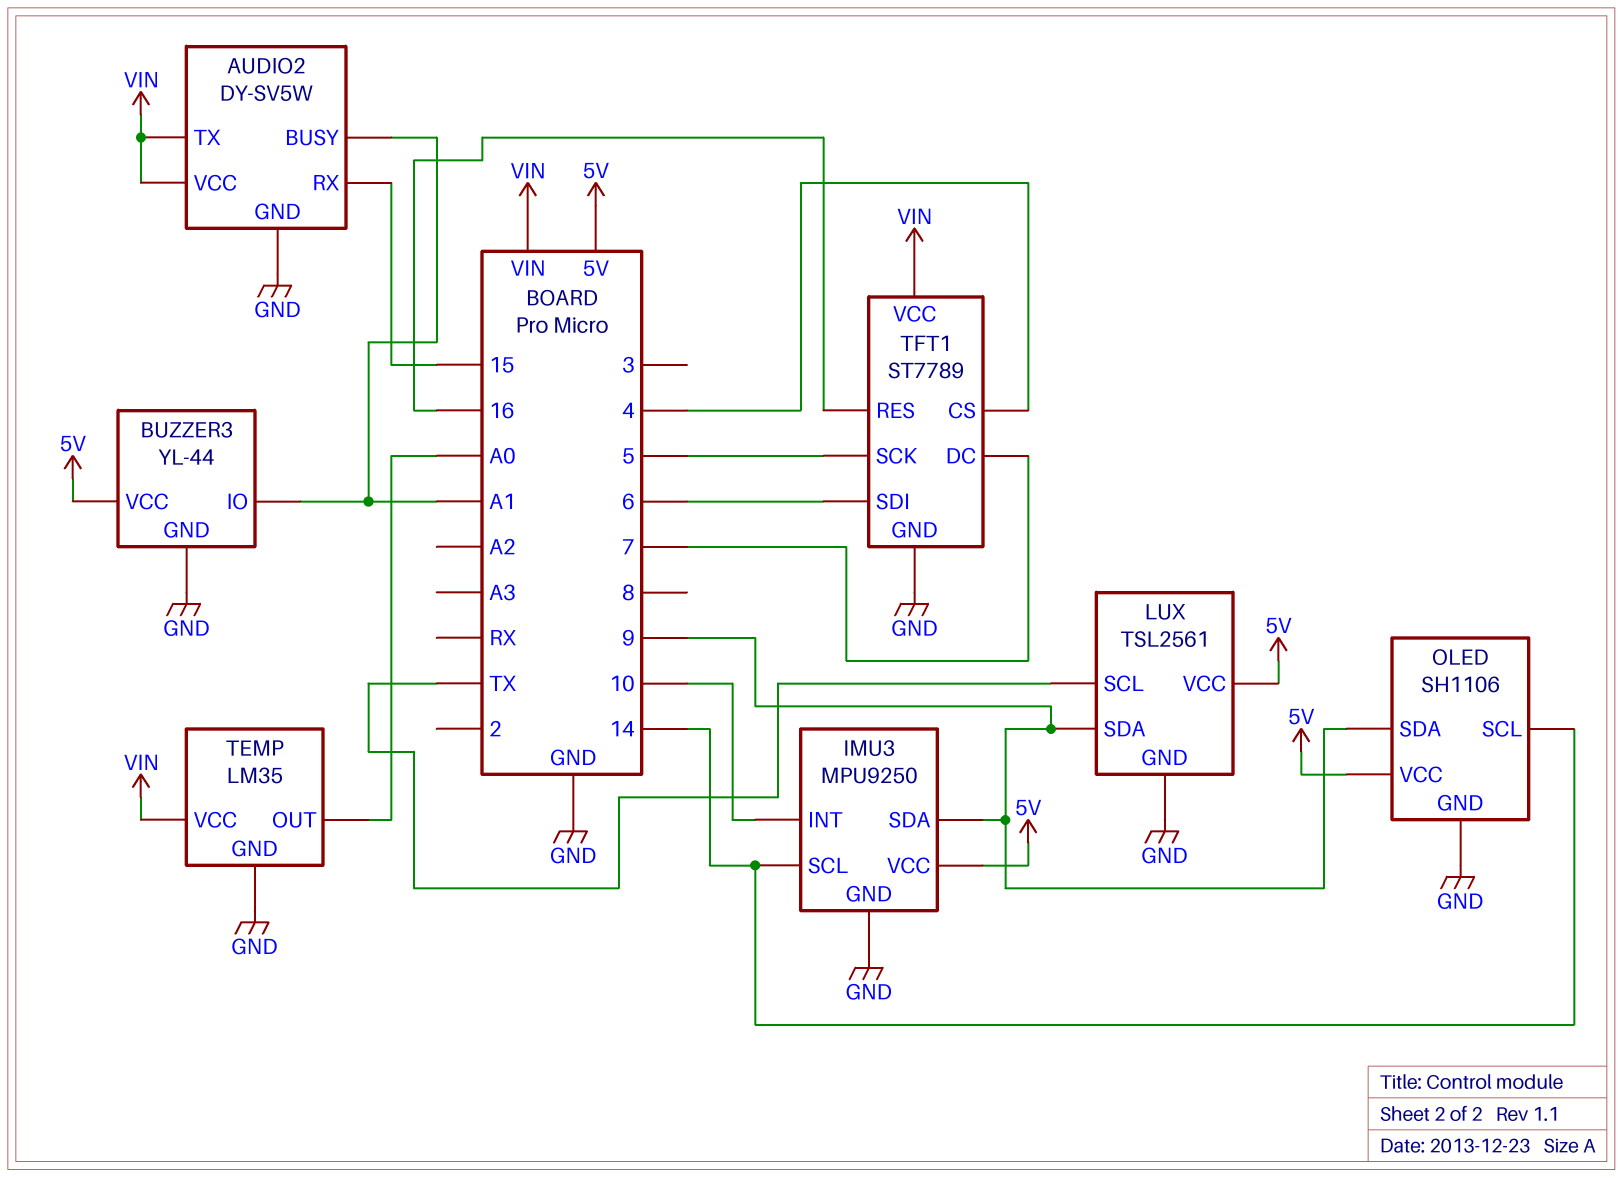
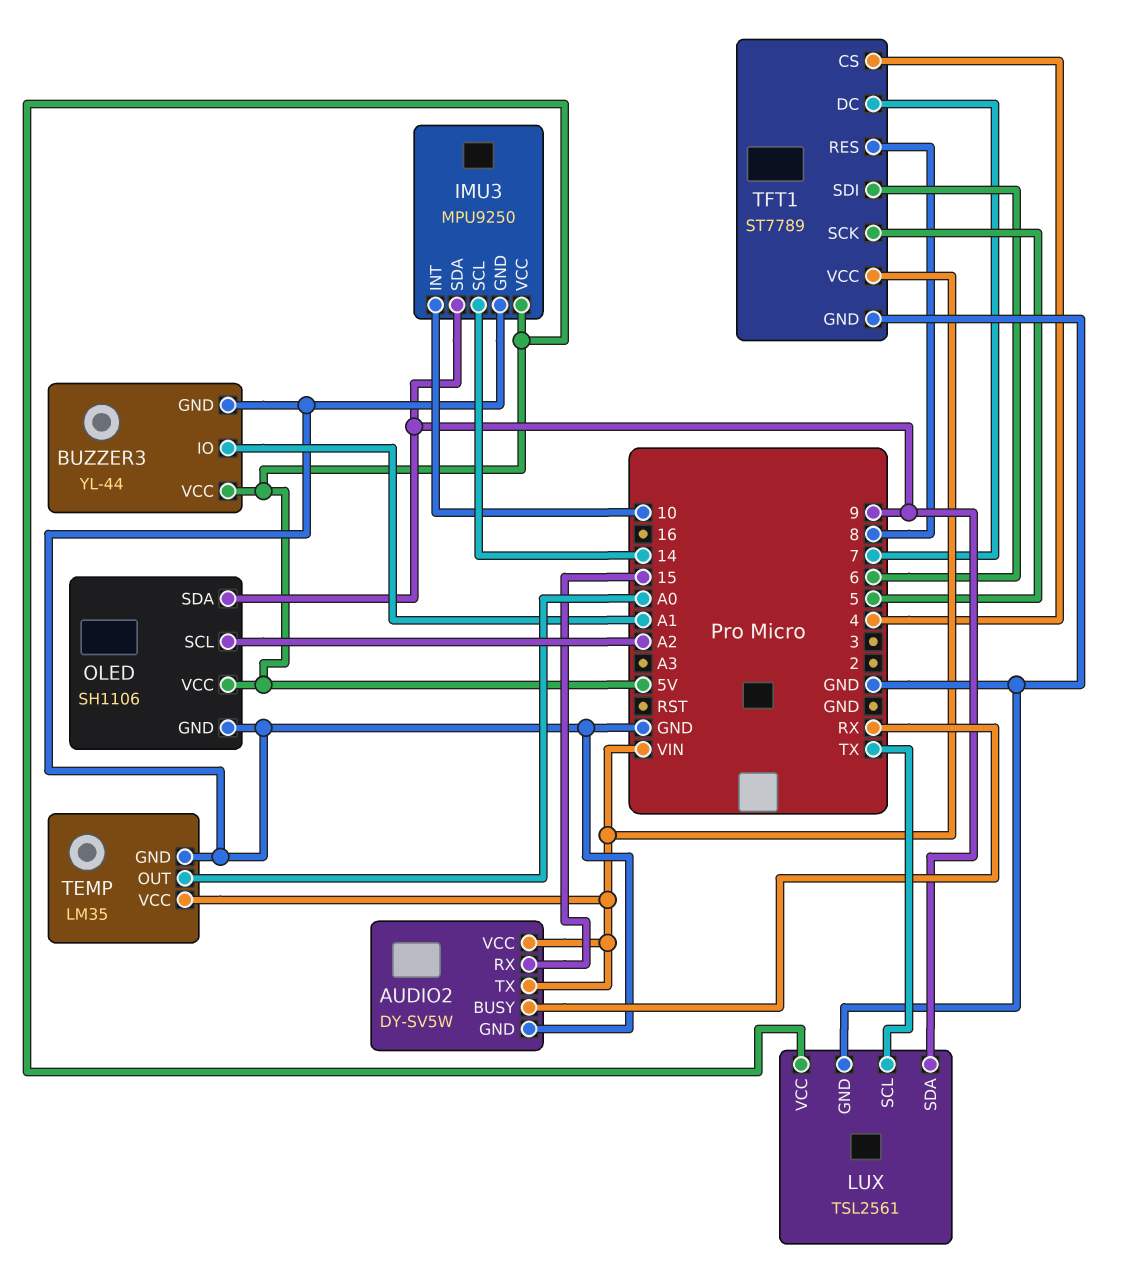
AUDIO2 pin BUSY: A1 -> RX
OLED pin SCL: 14 -> A2
TFT1 pin RES: 16 -> 8

